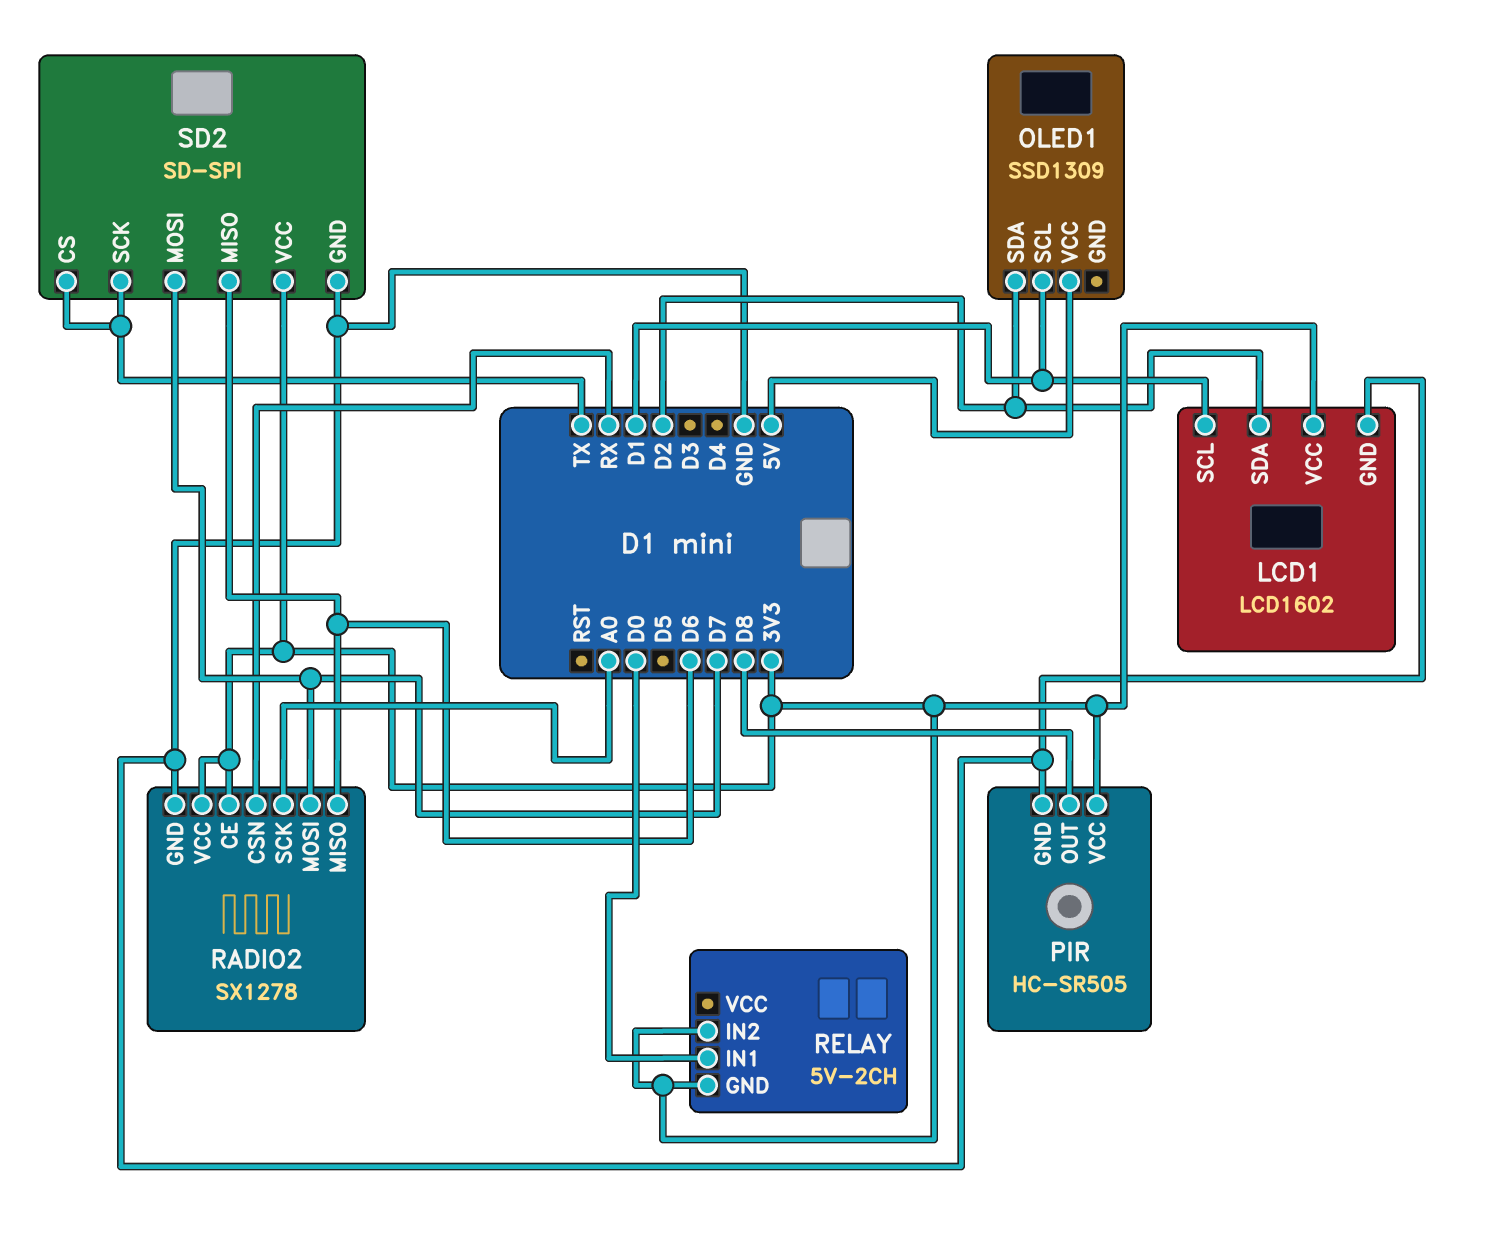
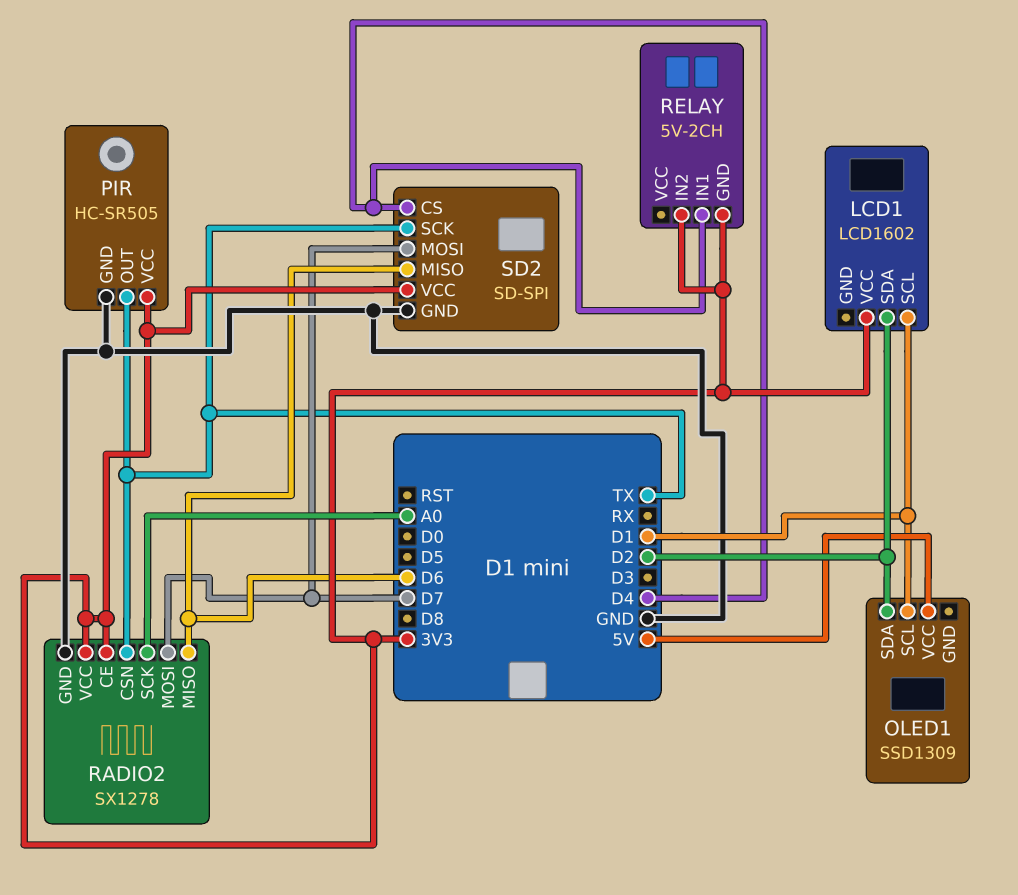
LCD1 pin GND: GND -> none
PIR pin OUT: D8 -> TX
RADIO2 pin CSN: RX -> TX
RELAY pin IN1: D0 -> D4
SD2 pin CS: TX -> D4

